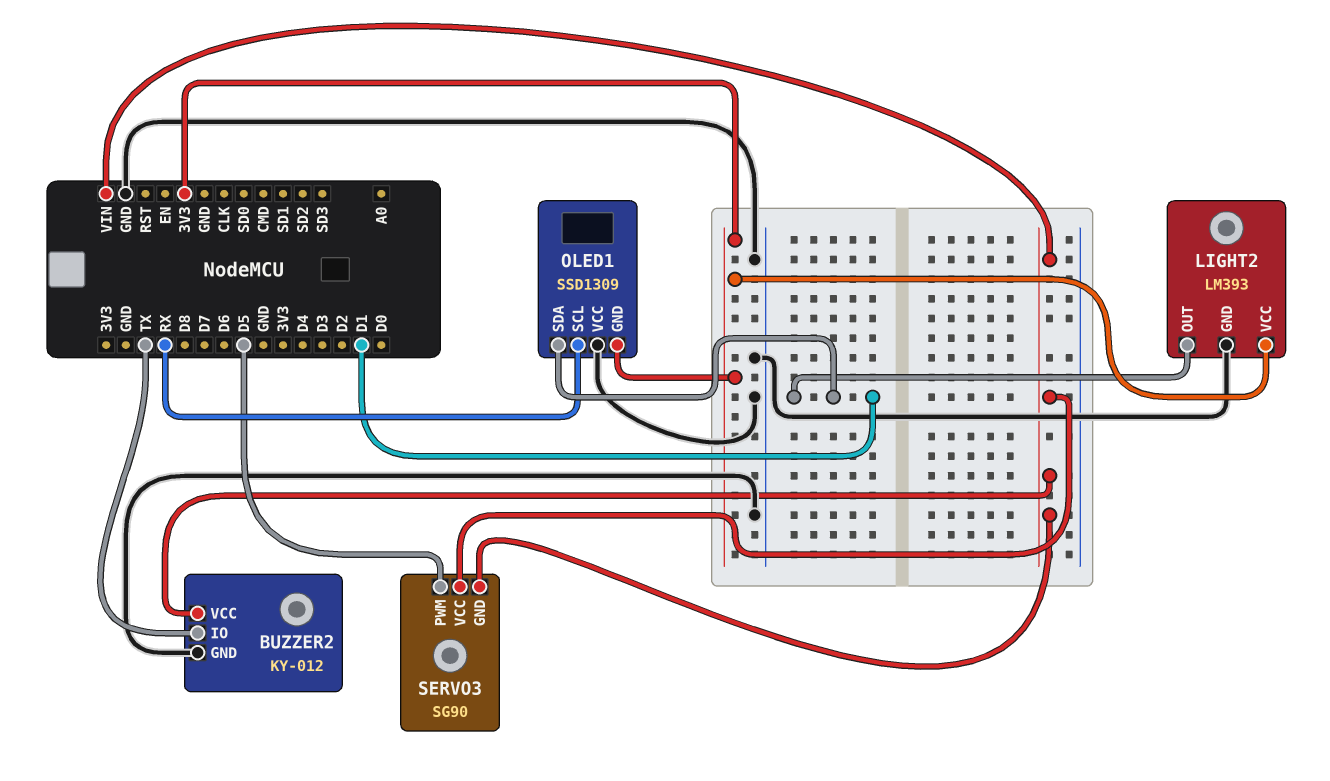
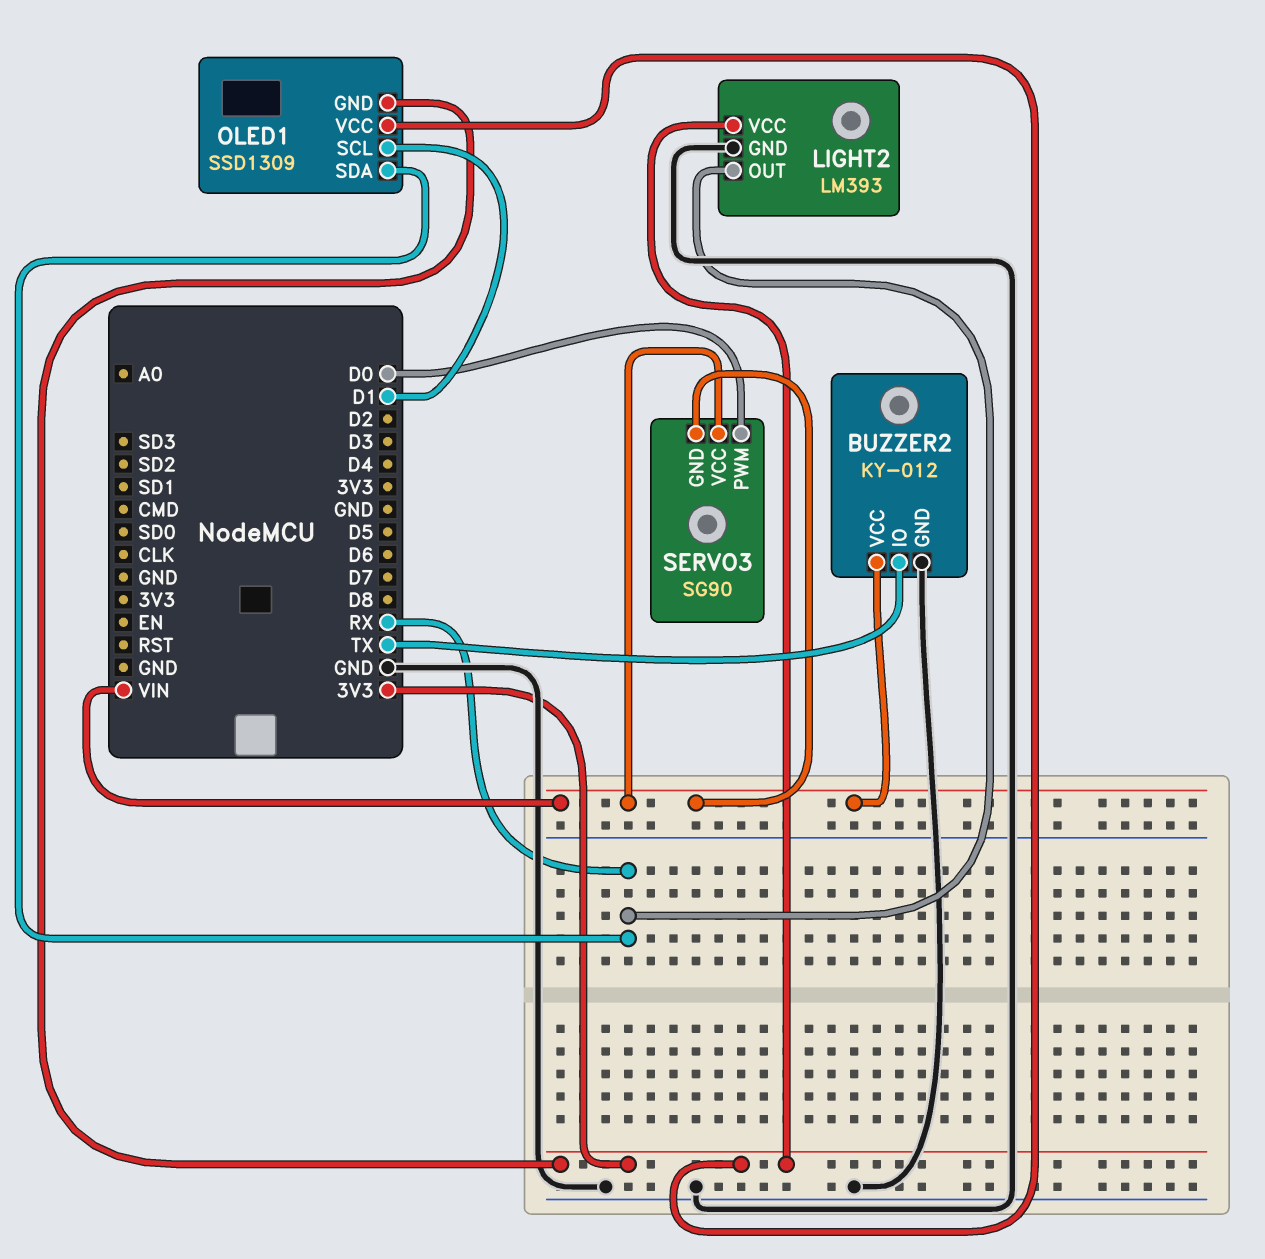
LIGHT2 pin OUT: D1 -> RX
OLED1 pin SCL: RX -> D1
OLED1 pin SDA: D1 -> RX
OLED1 pin VCC: GND -> 3V3
SERVO3 pin PWM: D5 -> D0

